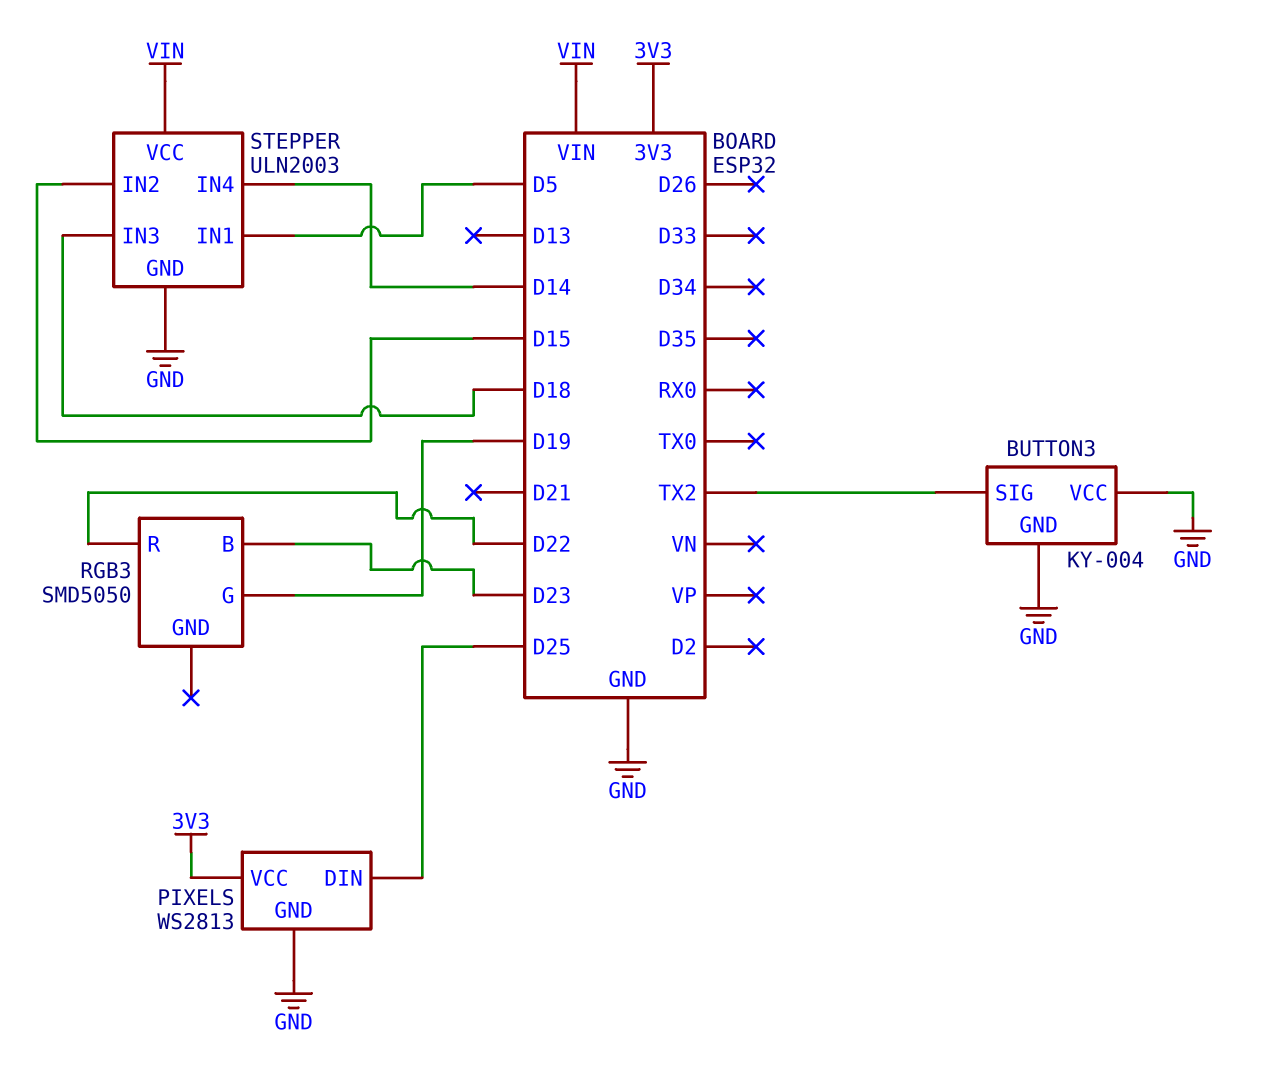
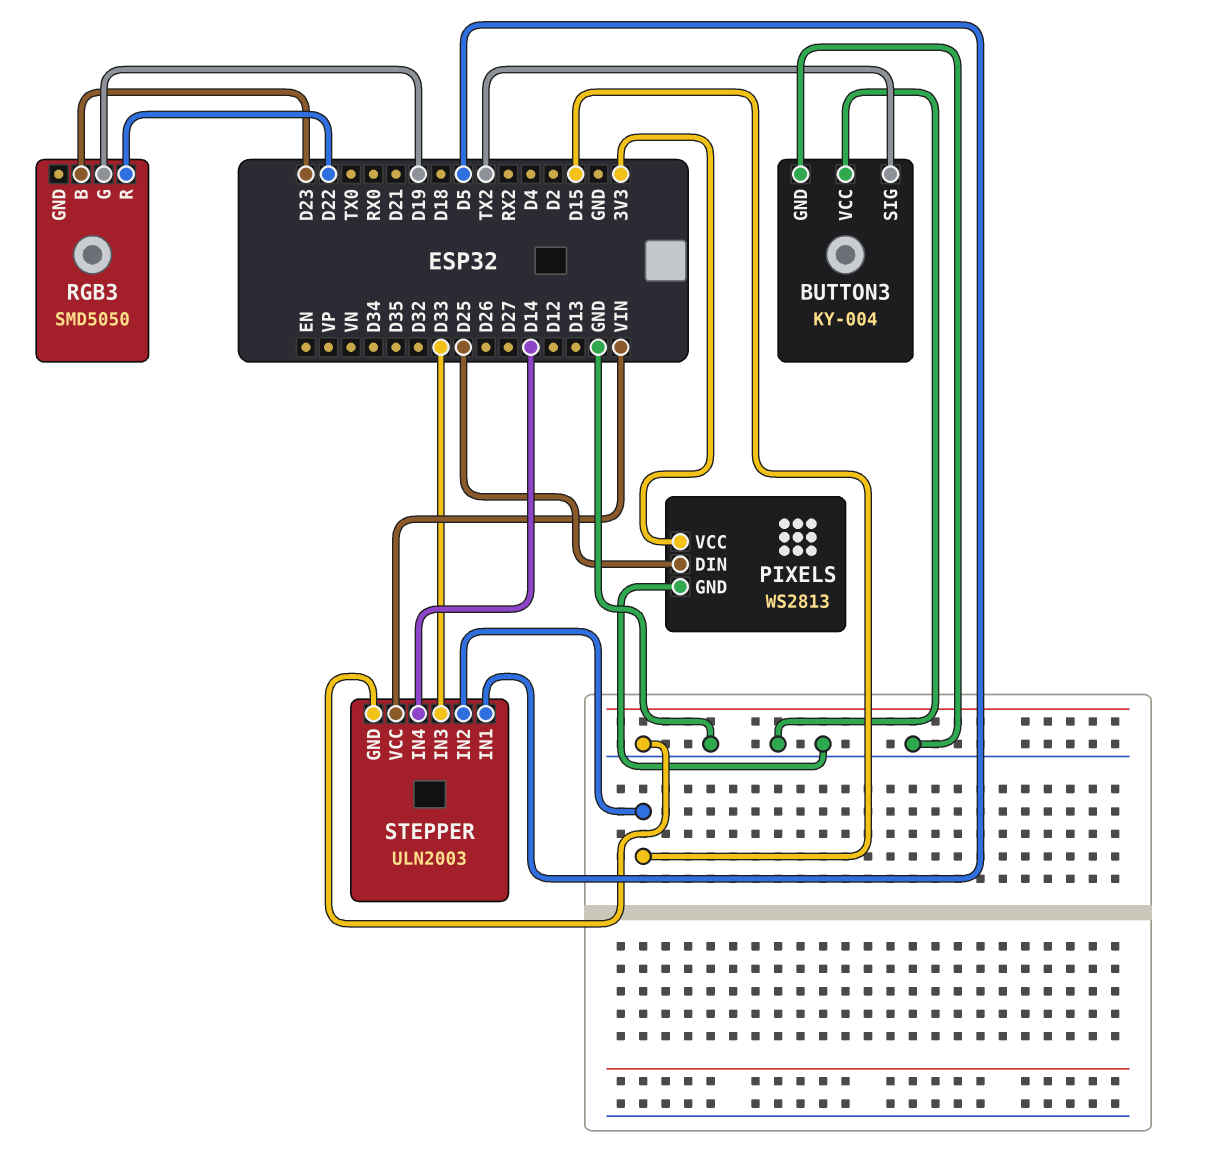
STEPPER pin IN3: D18 -> D33

